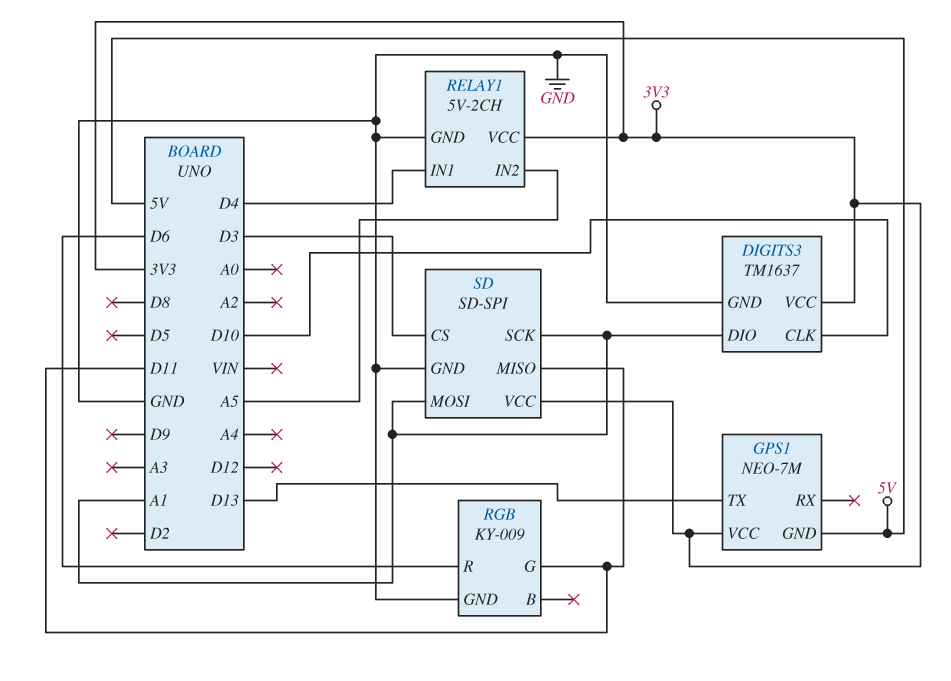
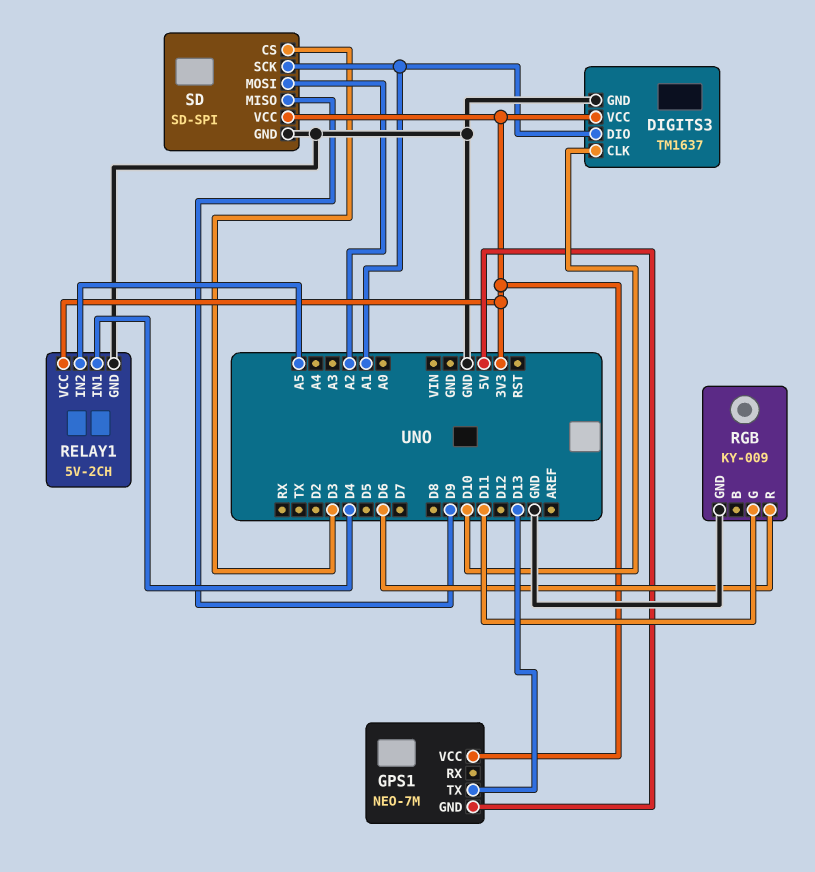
SD pin MISO: D11 -> D9
SD pin MOSI: A1 -> A2

